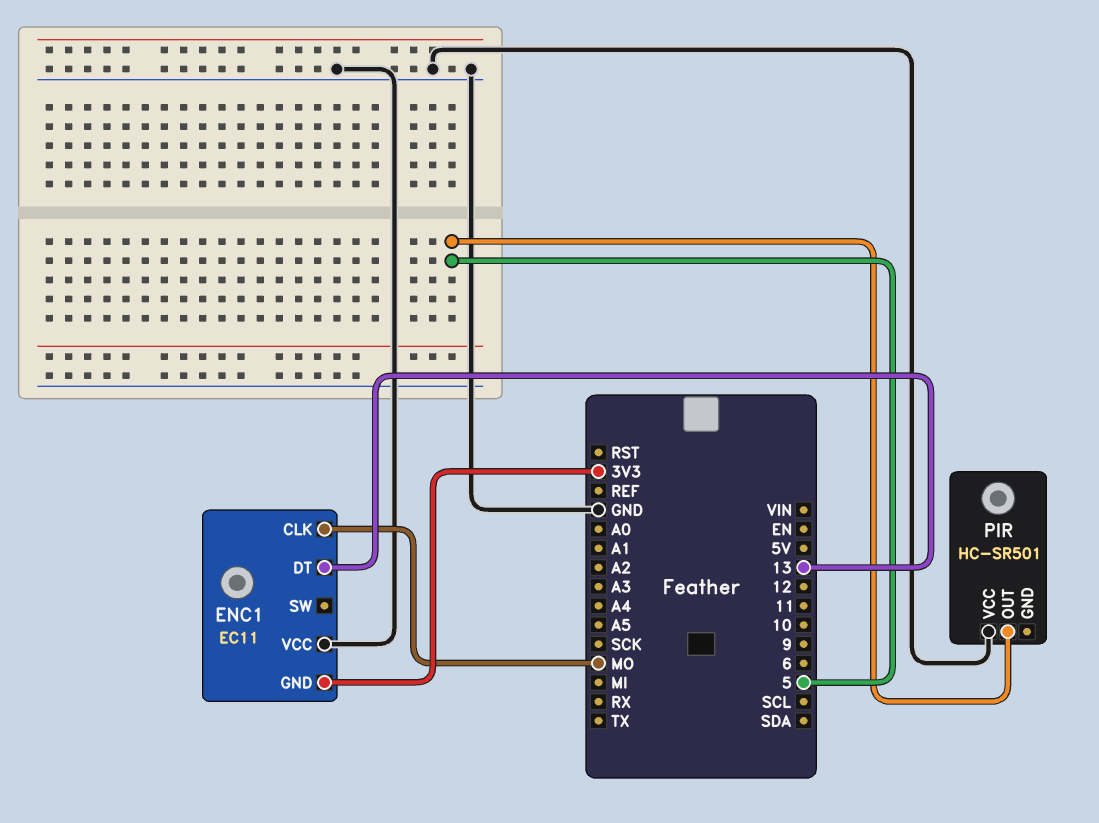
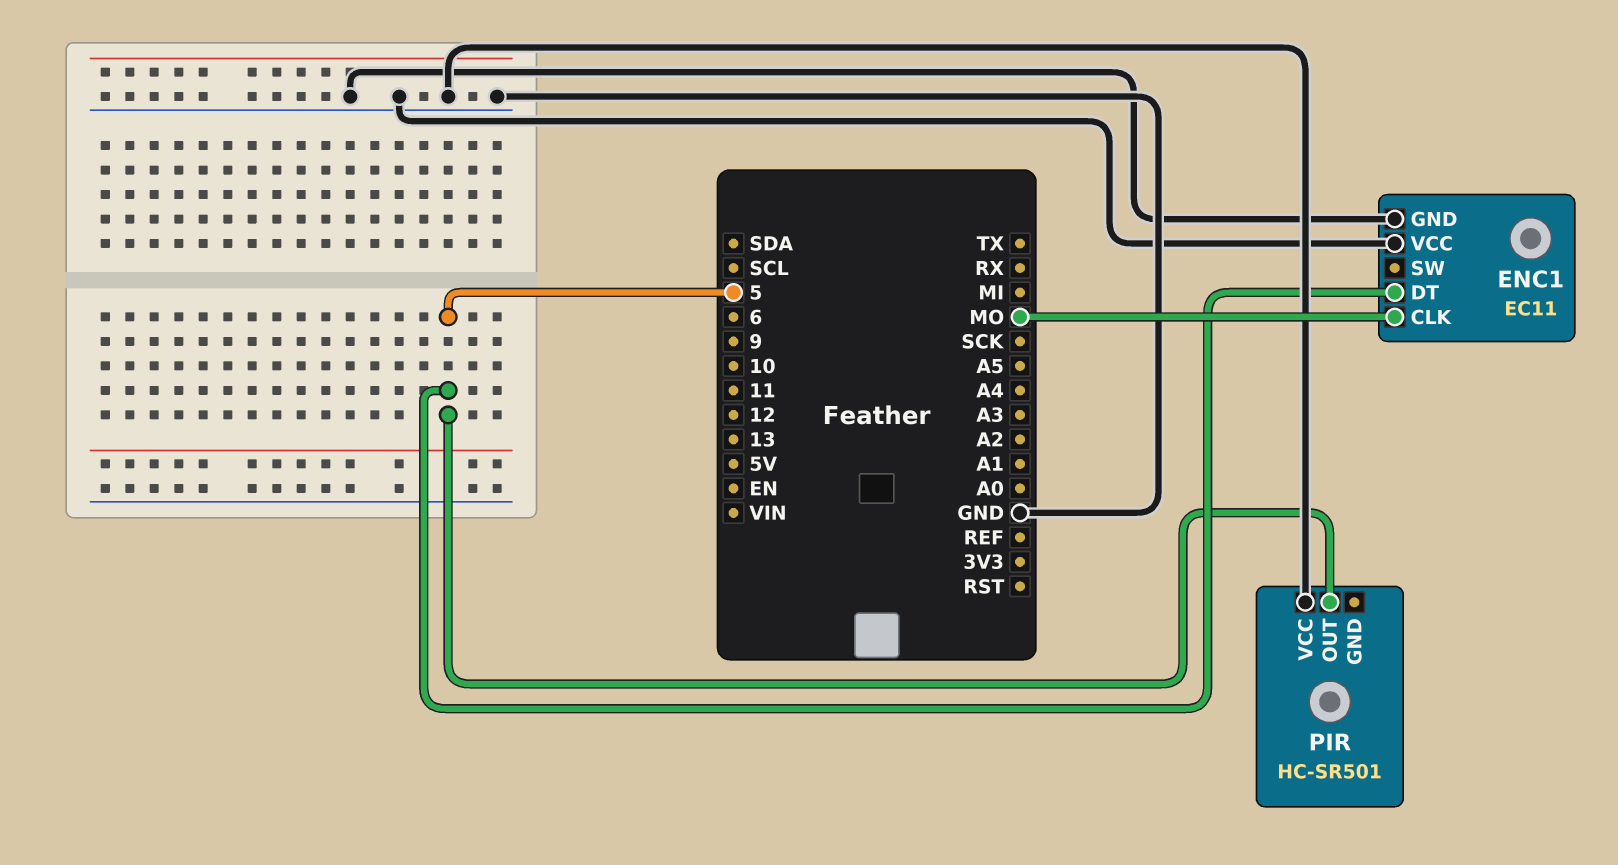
ENC1 pin DT: 13 -> 5
ENC1 pin GND: 3V3 -> GND

